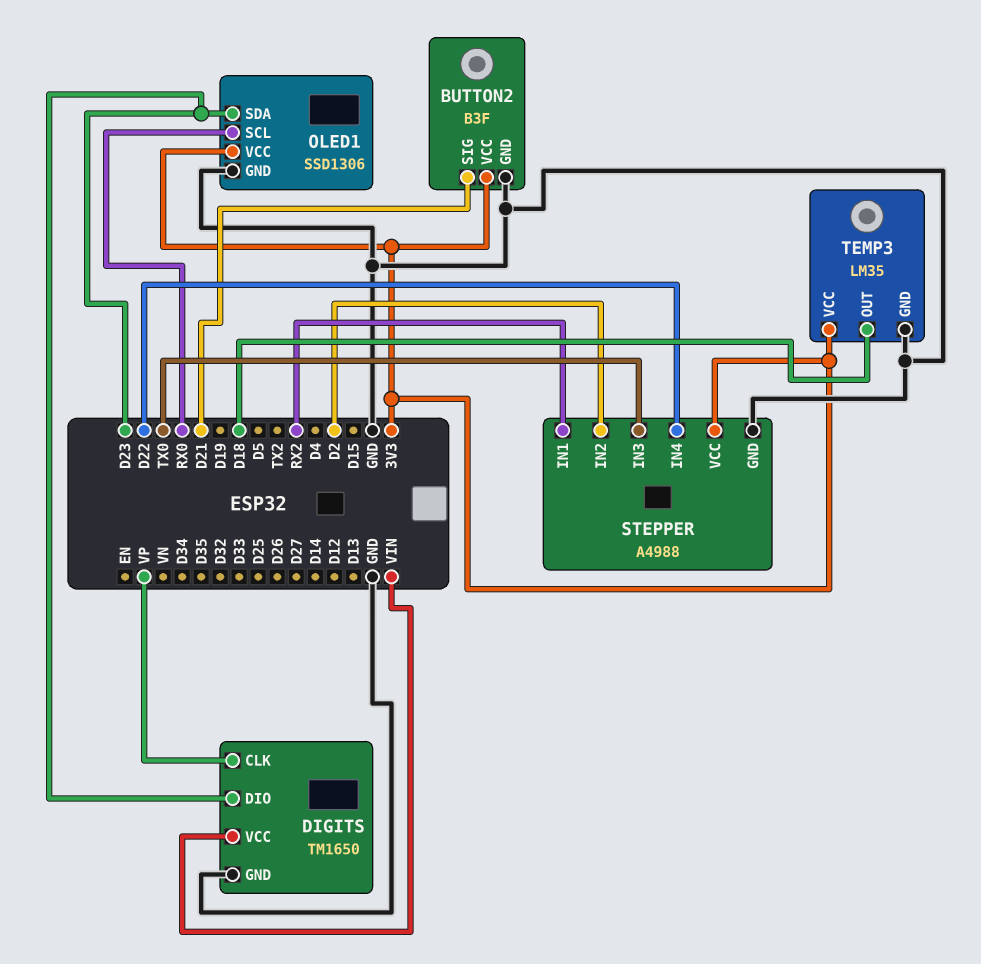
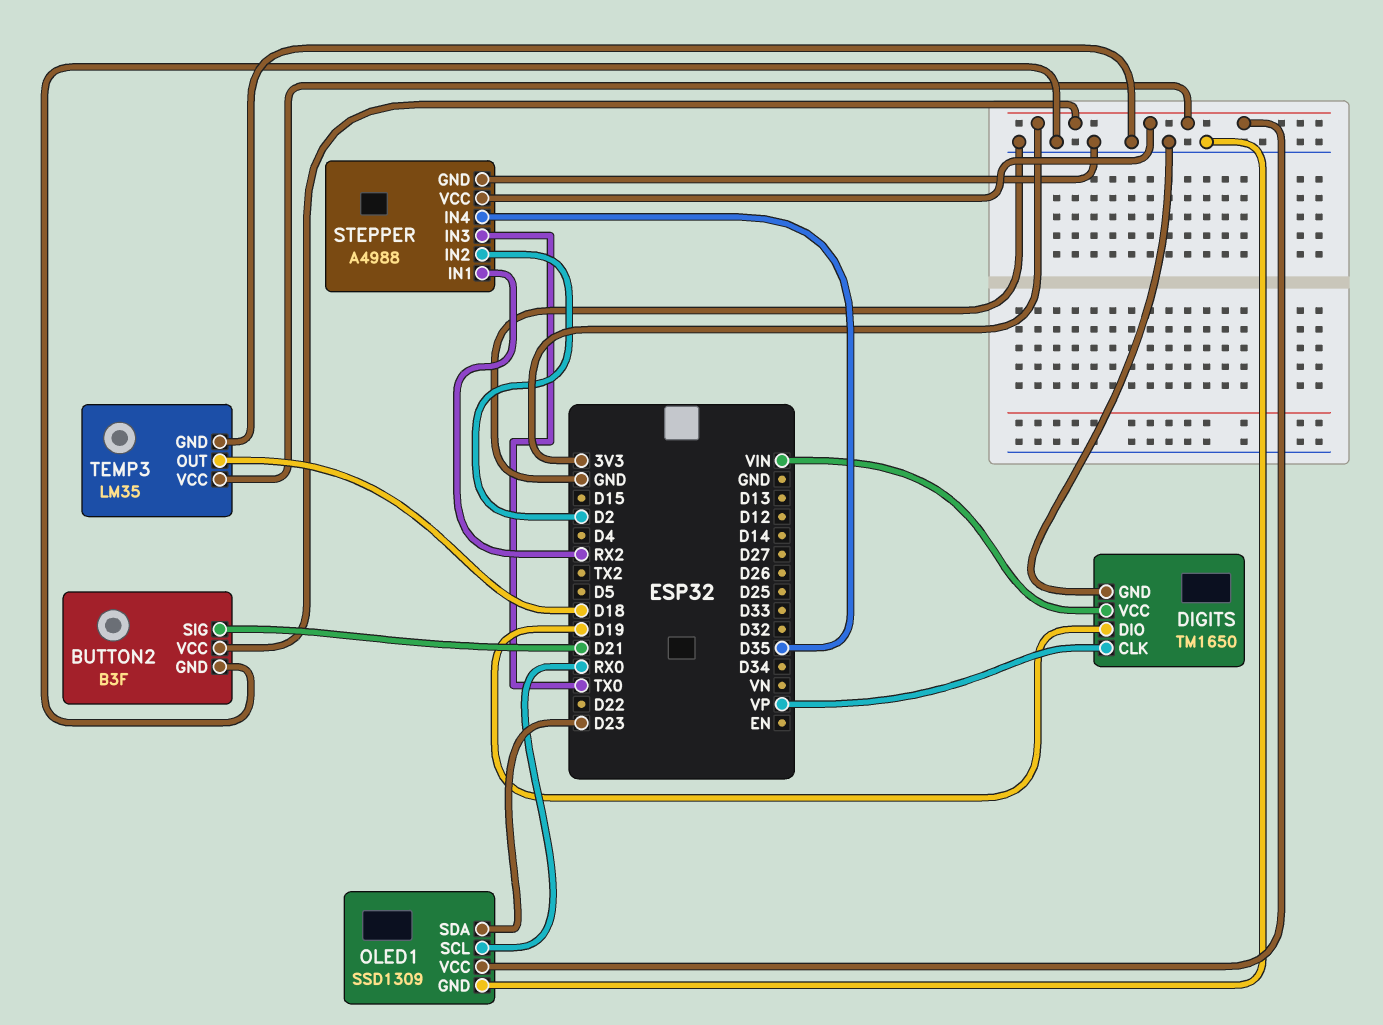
DIGITS pin DIO: D23 -> D19
OLED1: SSD1306 -> SSD1309
STEPPER pin IN4: D22 -> D35

